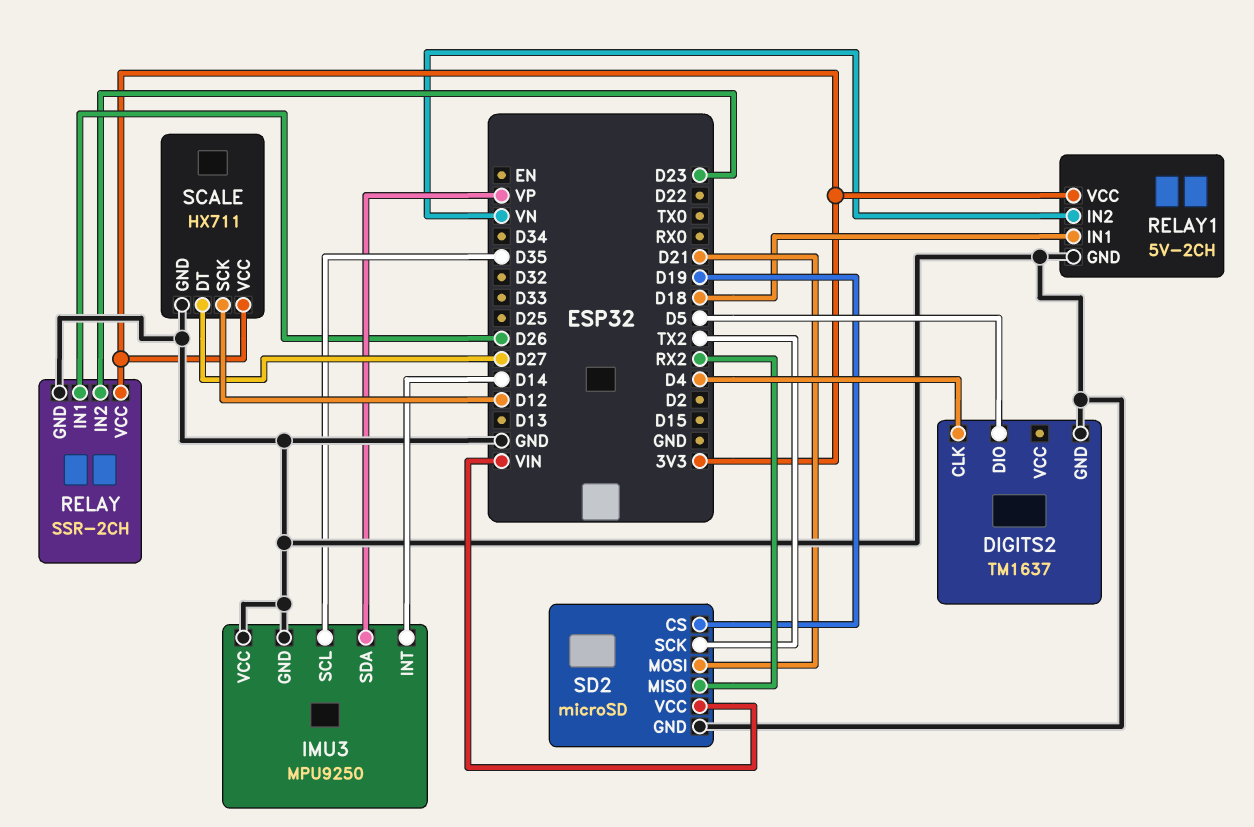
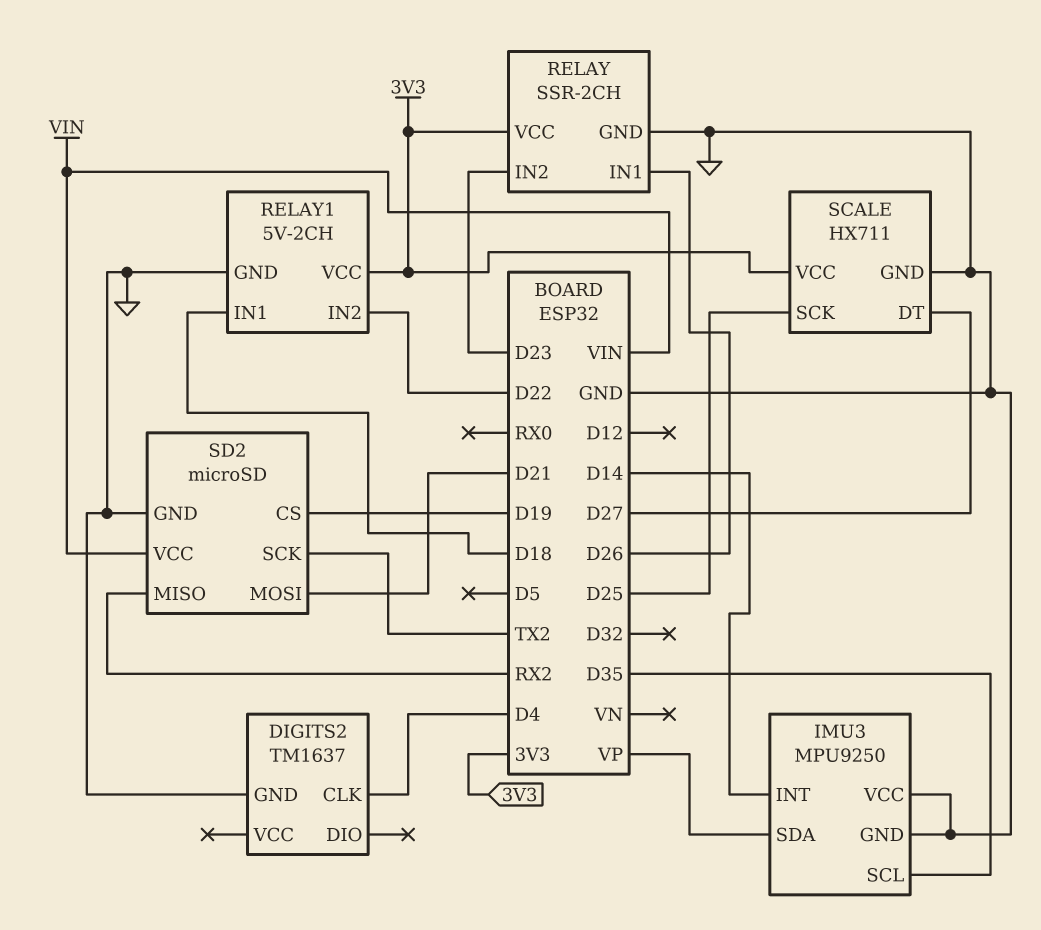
DIGITS2 pin DIO: D5 -> none
RELAY1 pin IN2: VN -> D22
SCALE pin SCK: D12 -> D25

